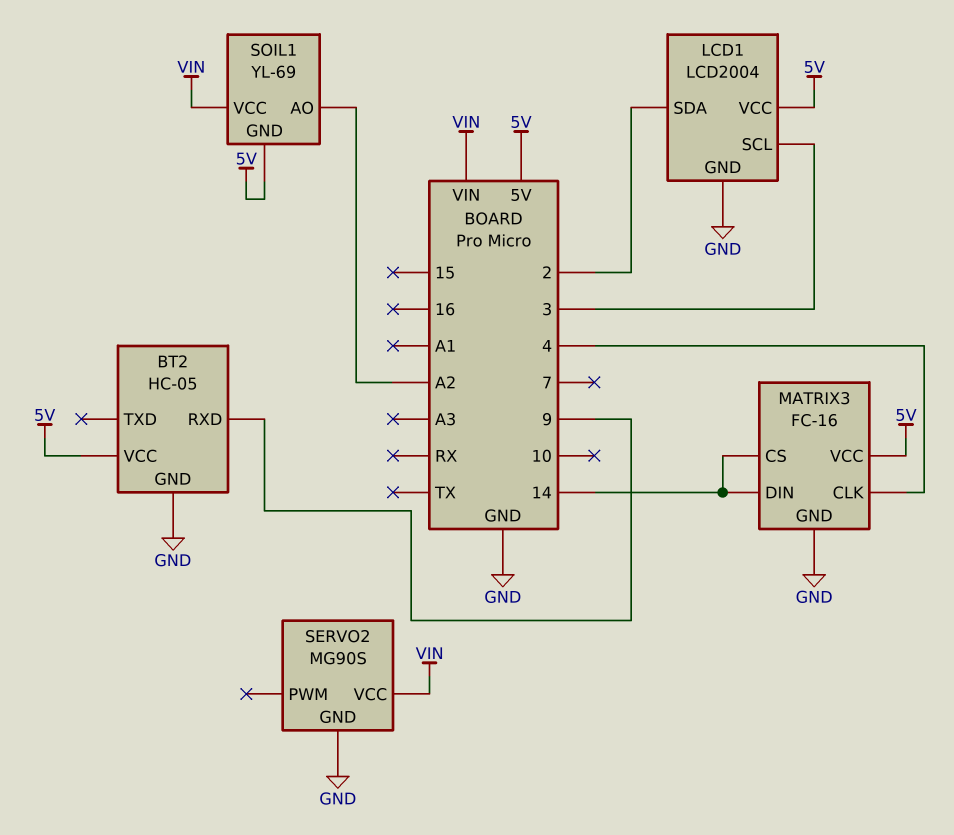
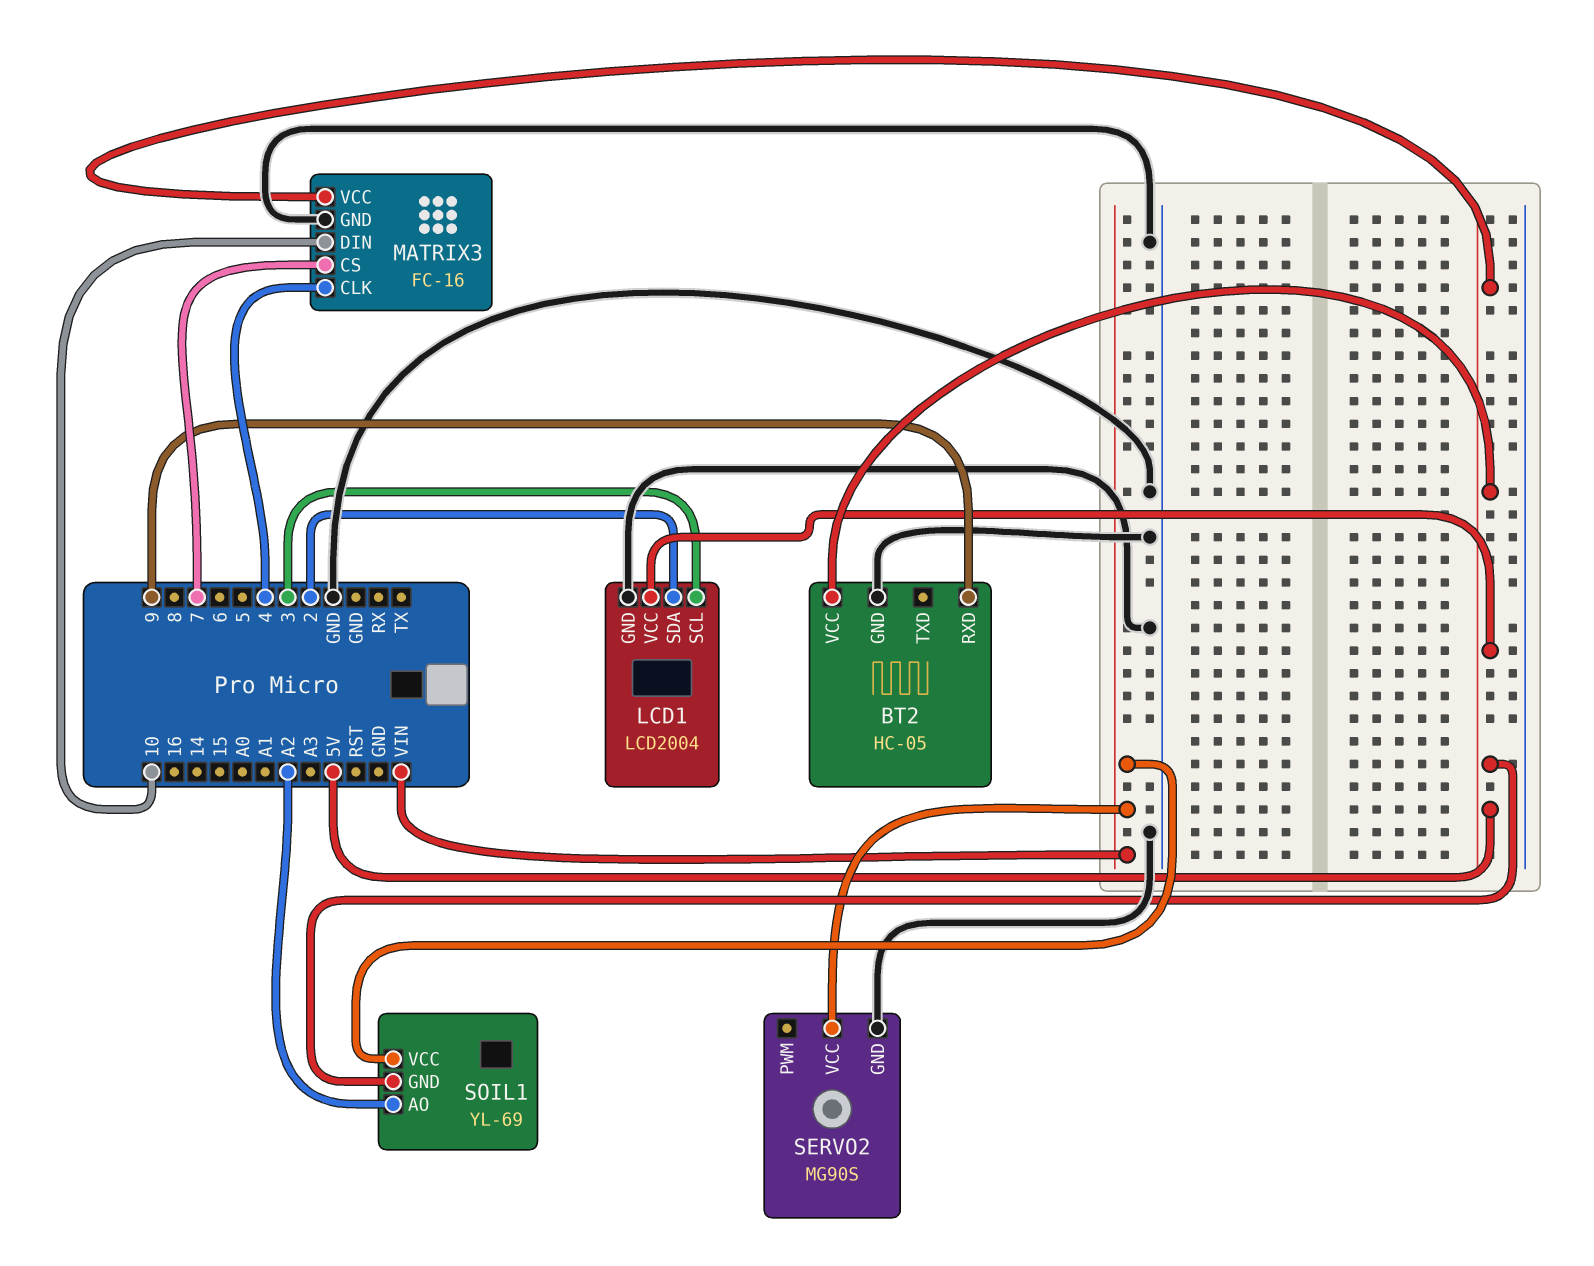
MATRIX3 pin CS: 14 -> 7
MATRIX3 pin DIN: 14 -> 10

